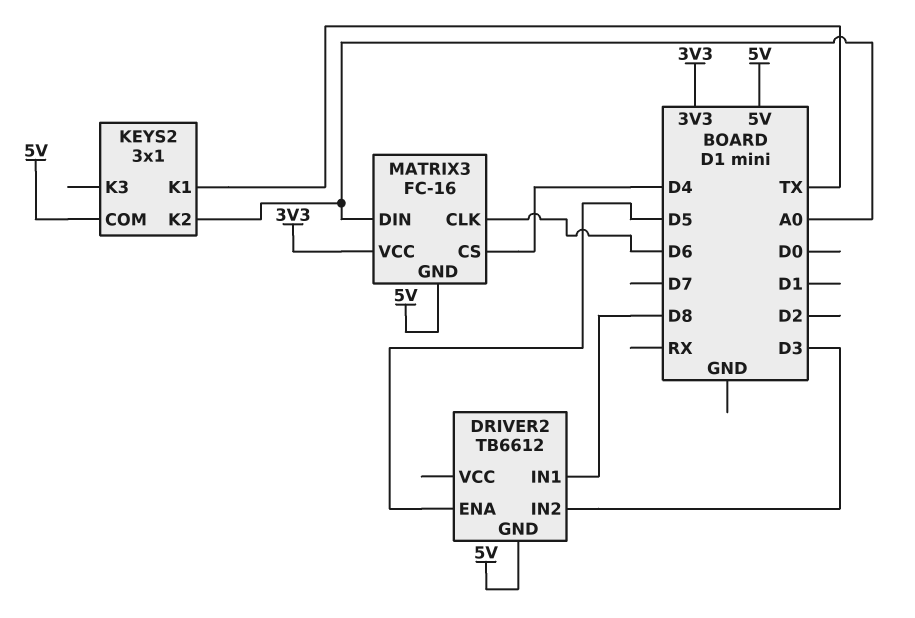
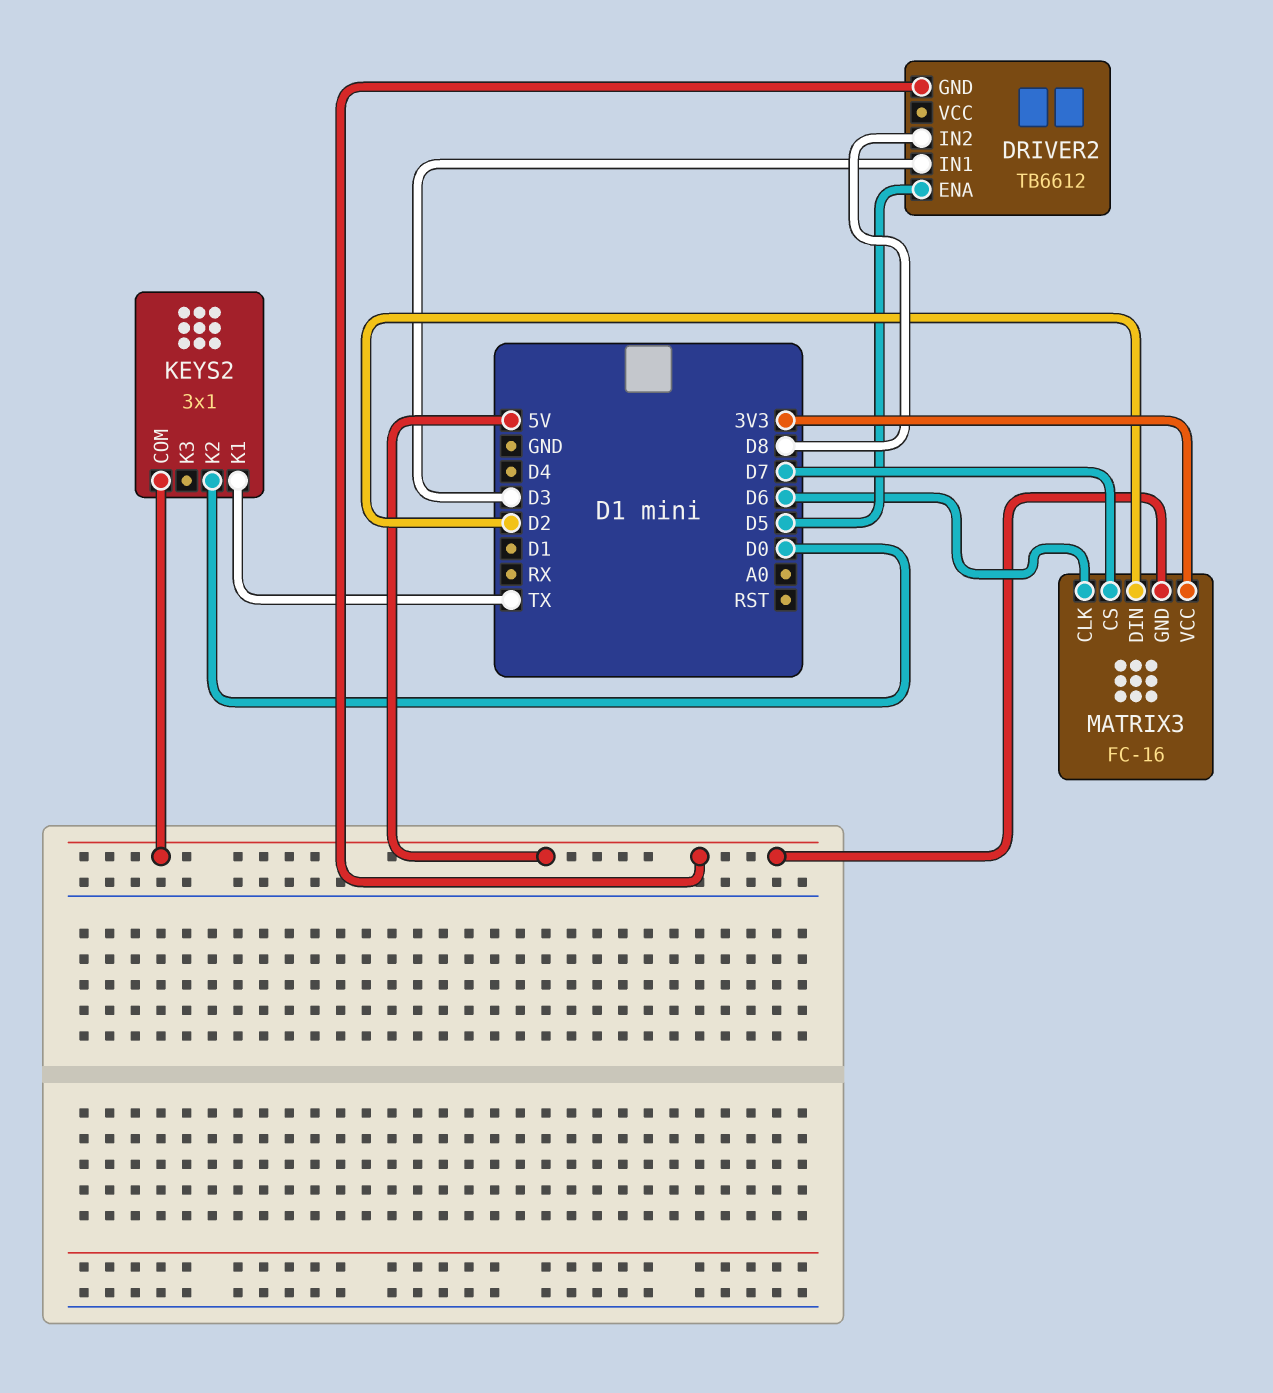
DRIVER2 pin IN1: D8 -> D3
DRIVER2 pin IN2: D3 -> D8
KEYS2 pin K2: A0 -> D0
MATRIX3 pin CS: D4 -> D7
MATRIX3 pin DIN: A0 -> D2

